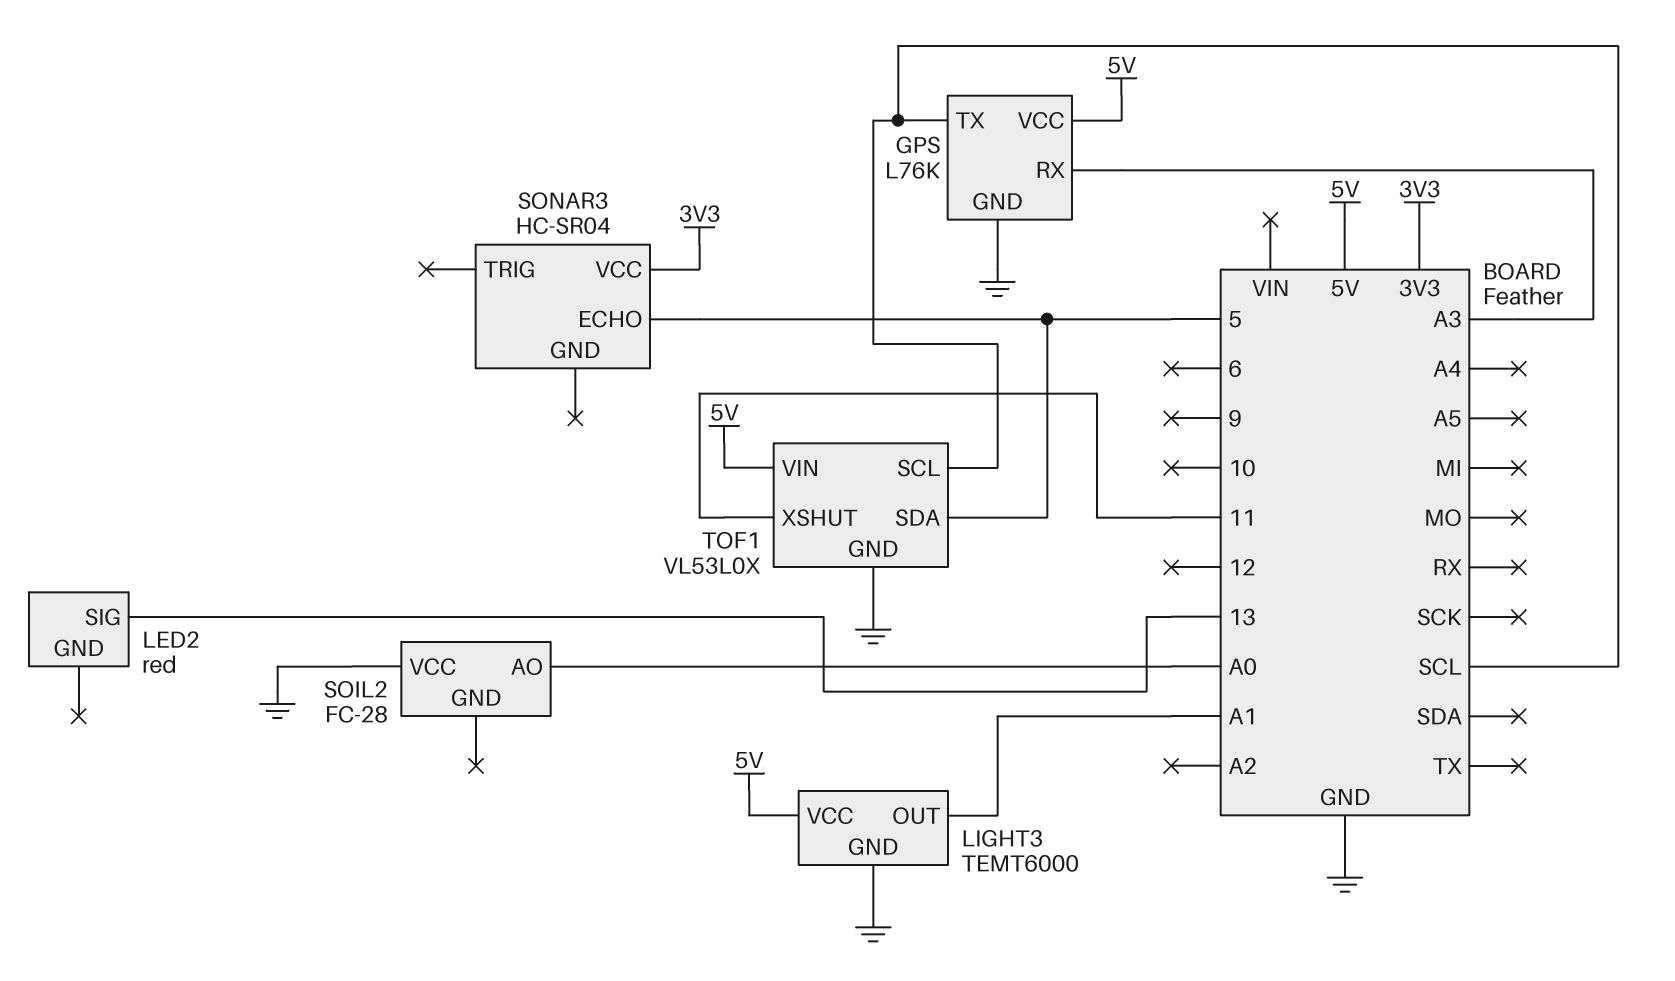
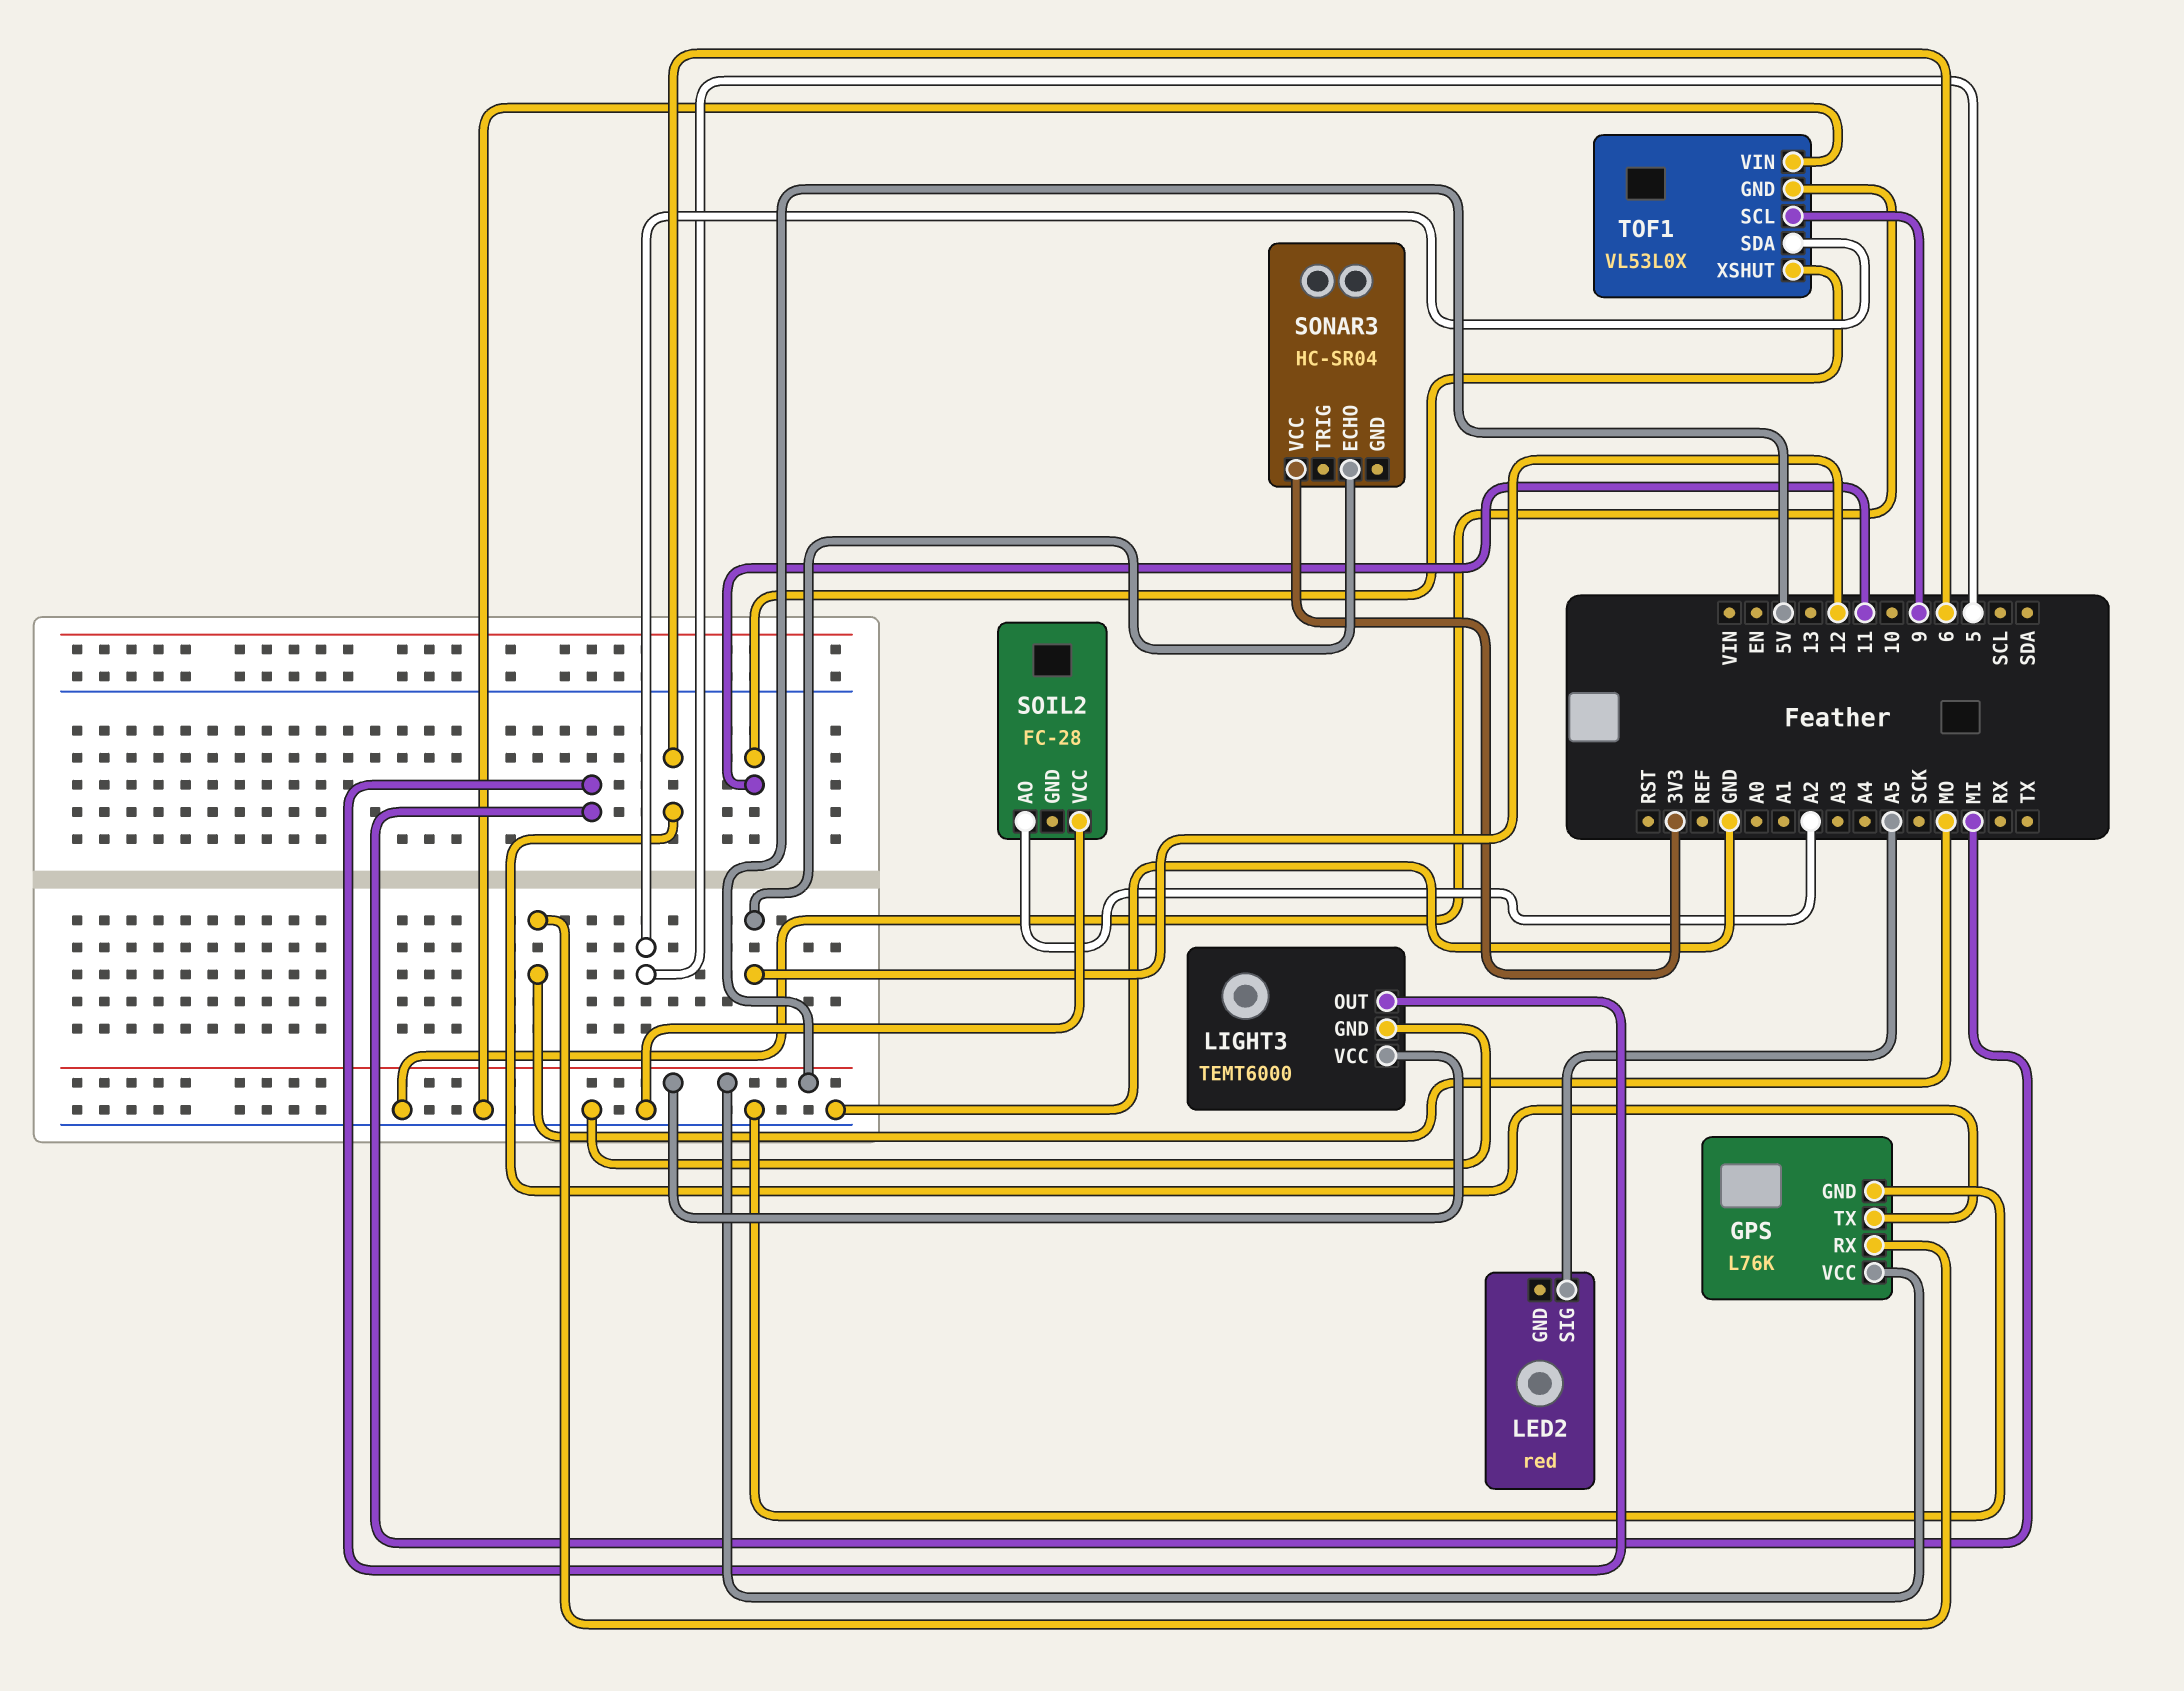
GPS pin RX: A3 -> MO
GPS pin TX: SCL -> 6
LED2 pin SIG: 13 -> A5
LIGHT3 pin OUT: A1 -> MI
SOIL2 pin AO: A0 -> A2
SONAR3 pin ECHO: 5 -> 12
TOF1 pin SCL: SCL -> 9
TOF1 pin VIN: 5V -> GND

